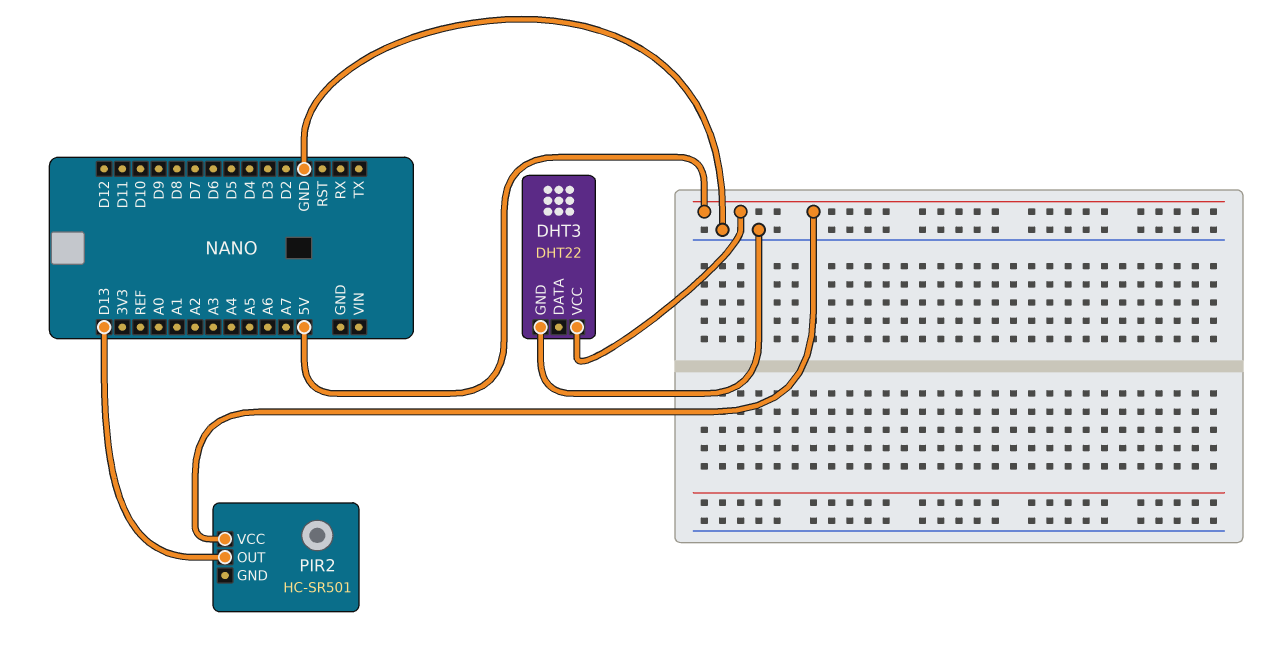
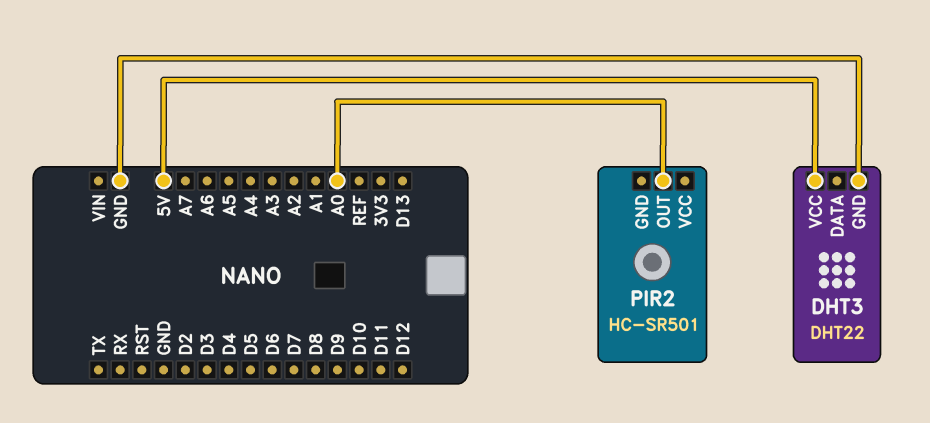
PIR2 pin OUT: D13 -> A0
PIR2 pin VCC: 5V -> none

